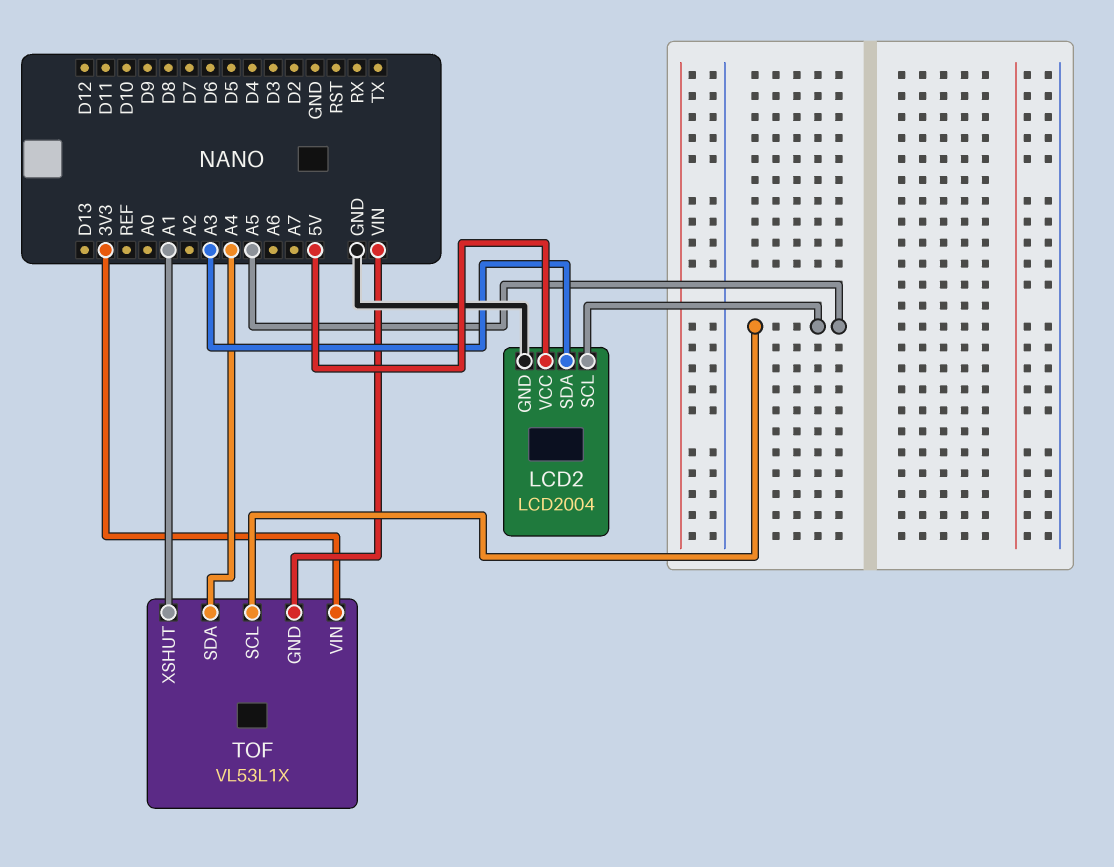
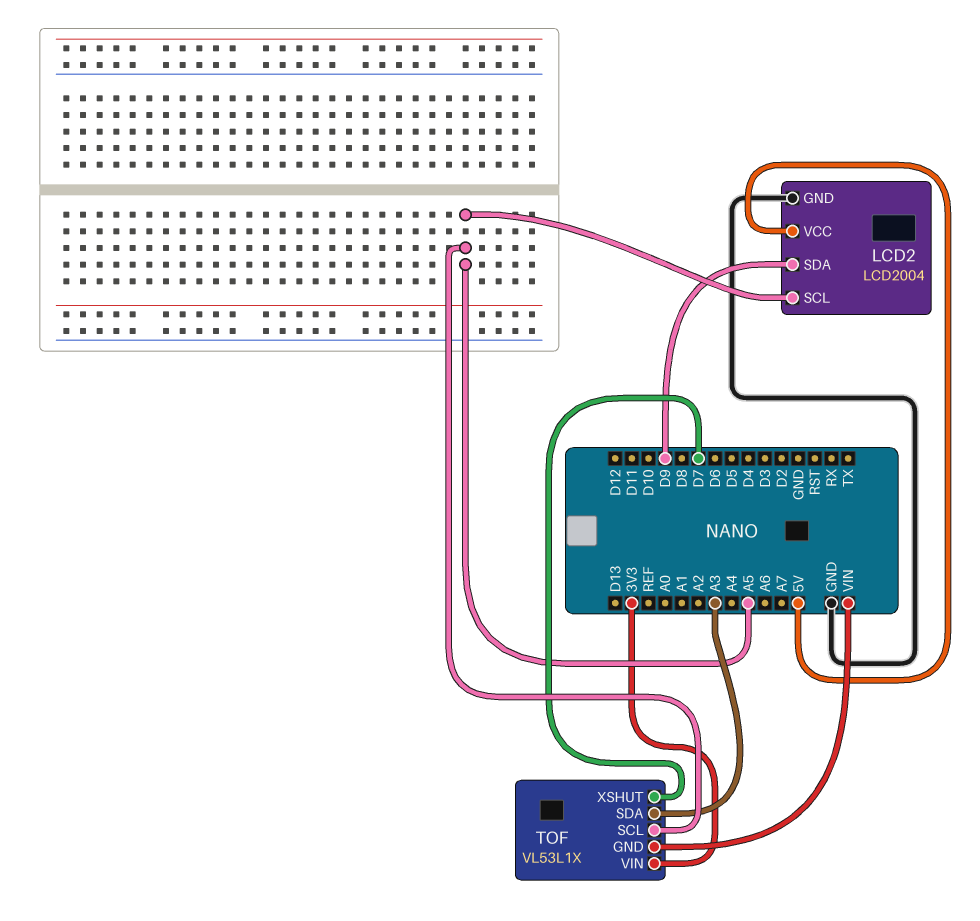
LCD2 pin SDA: A3 -> D9
TOF pin SDA: A4 -> A3
TOF pin XSHUT: A1 -> D7

